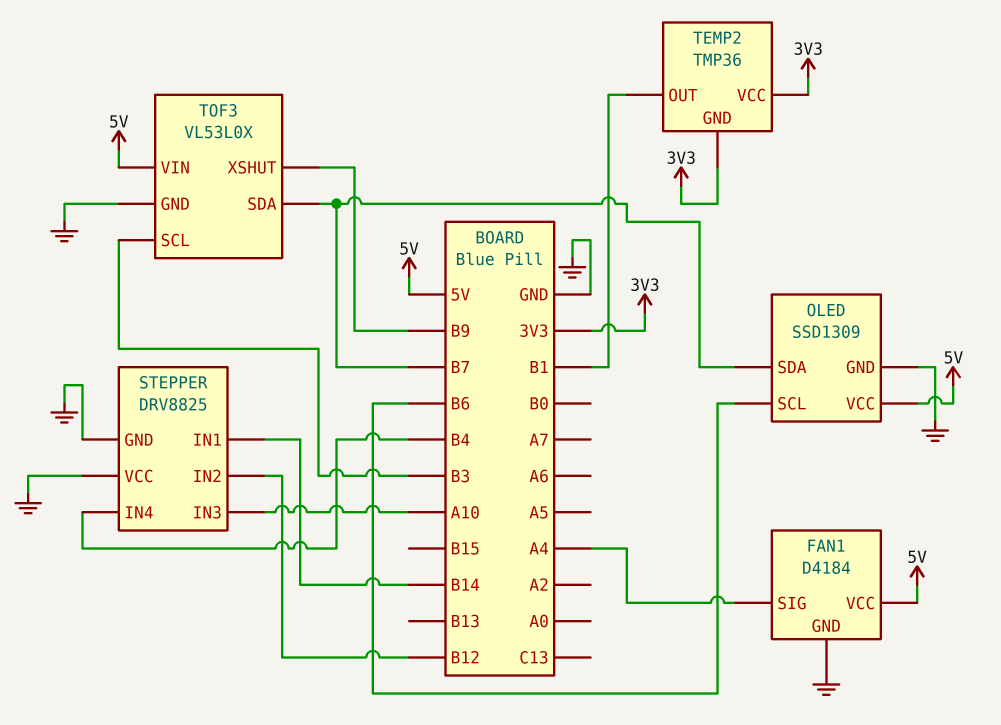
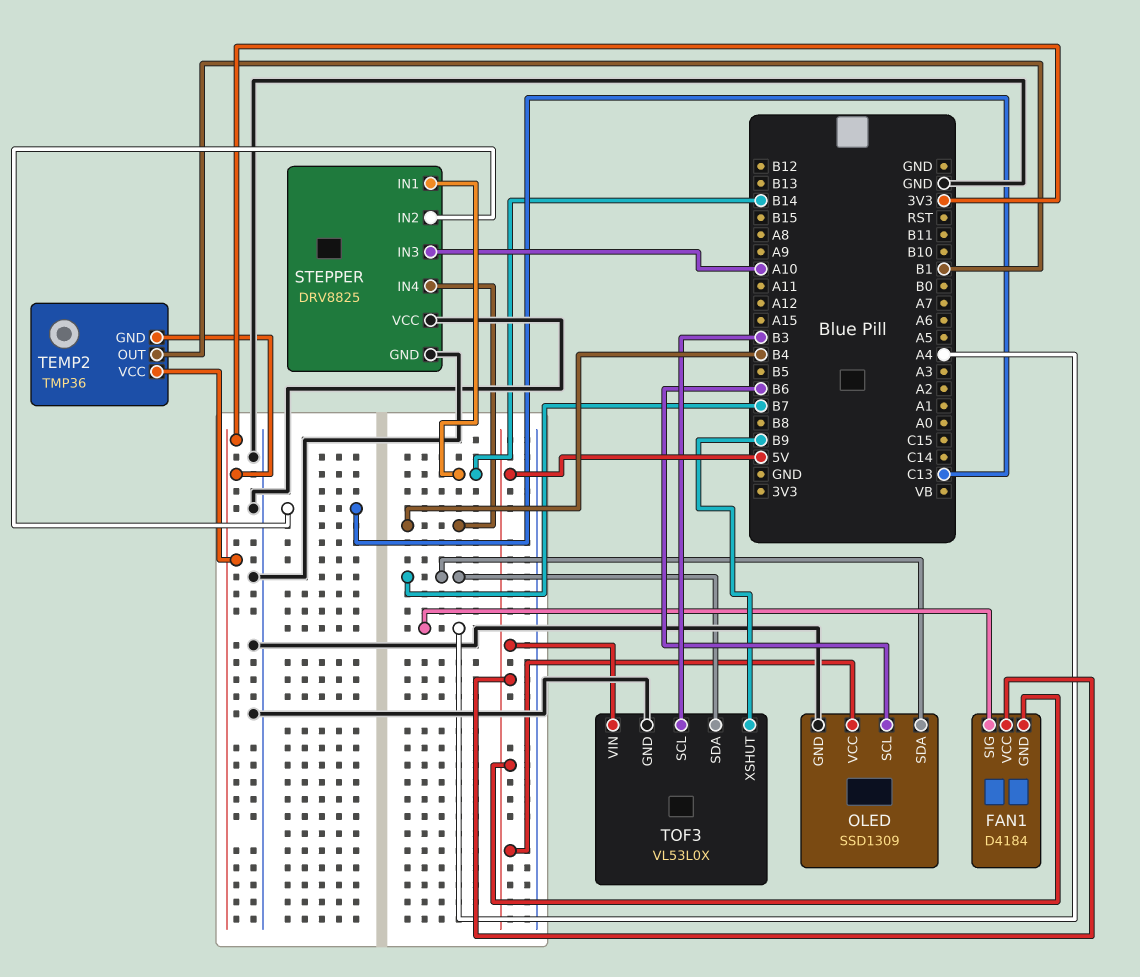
FAN1 pin GND: GND -> 5V
STEPPER pin IN2: B12 -> C13

